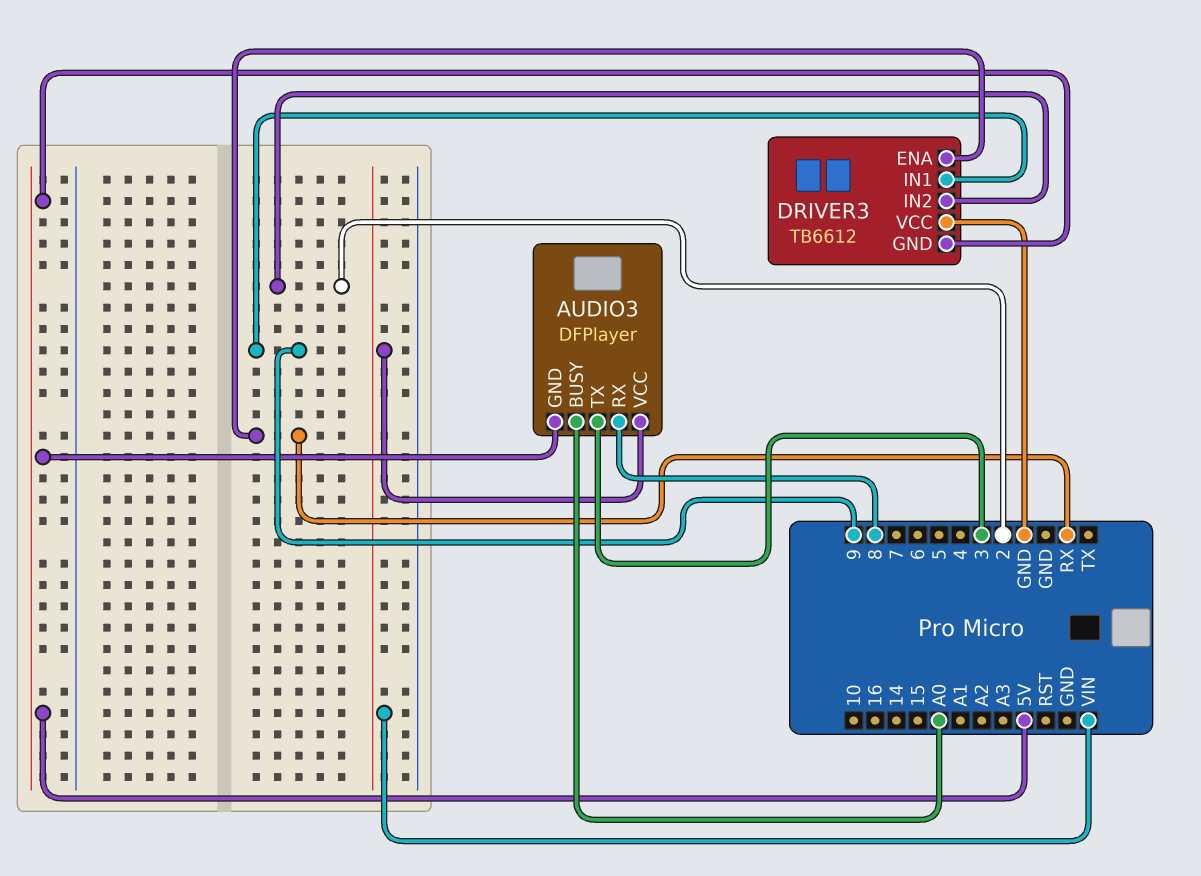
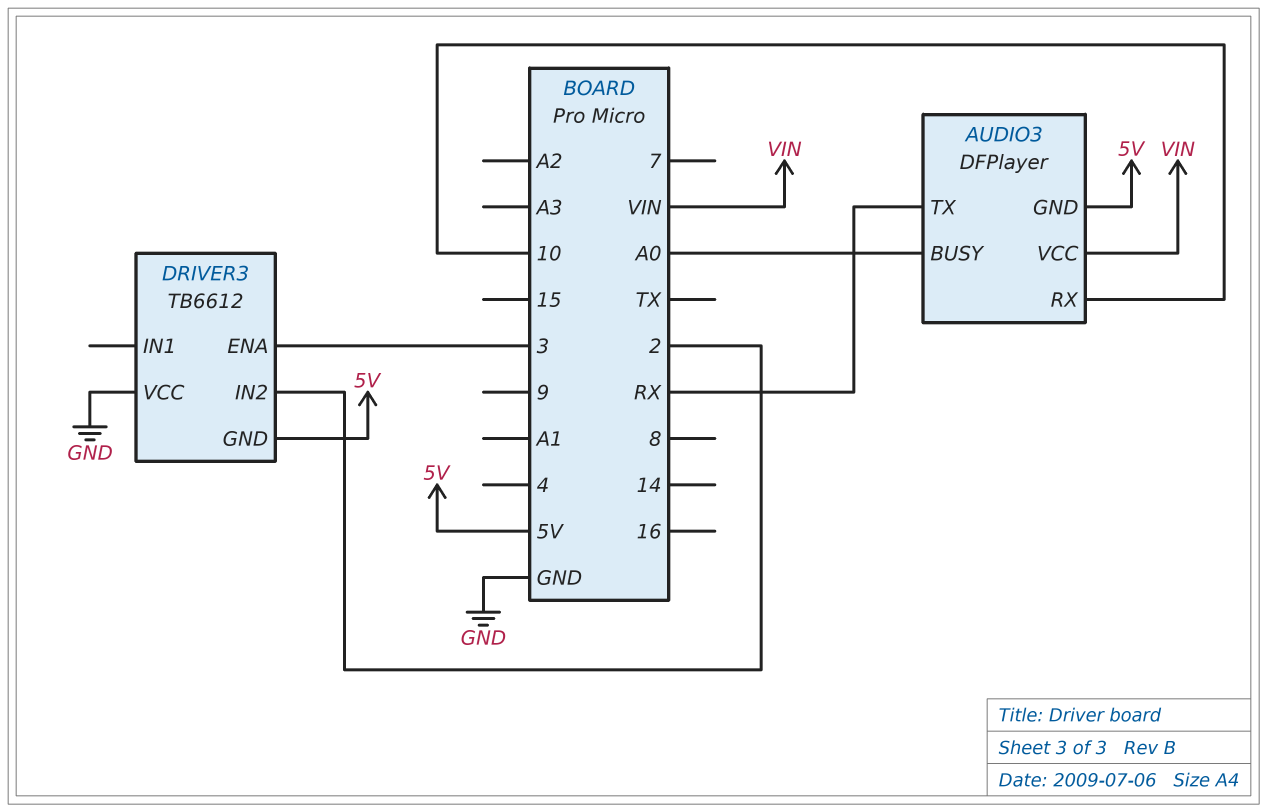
AUDIO3 pin RX: 8 -> 10
AUDIO3 pin TX: 3 -> RX
DRIVER3 pin ENA: RX -> 3
DRIVER3 pin IN1: 9 -> none

